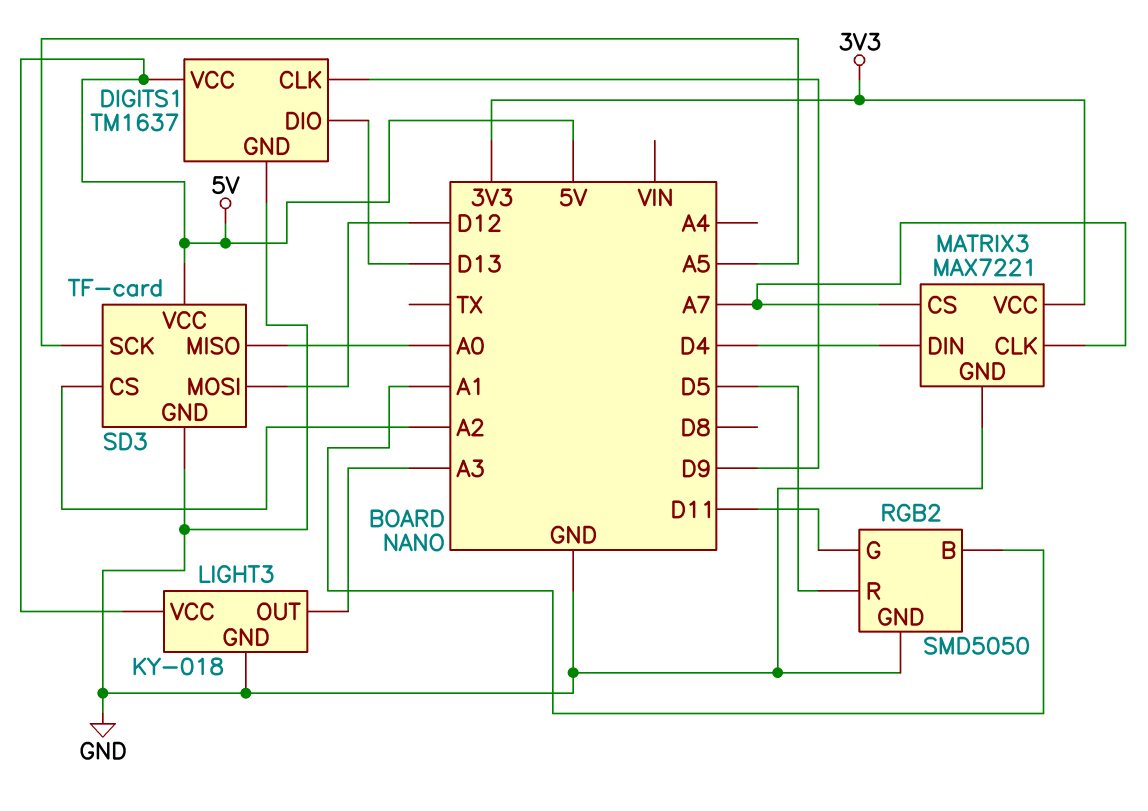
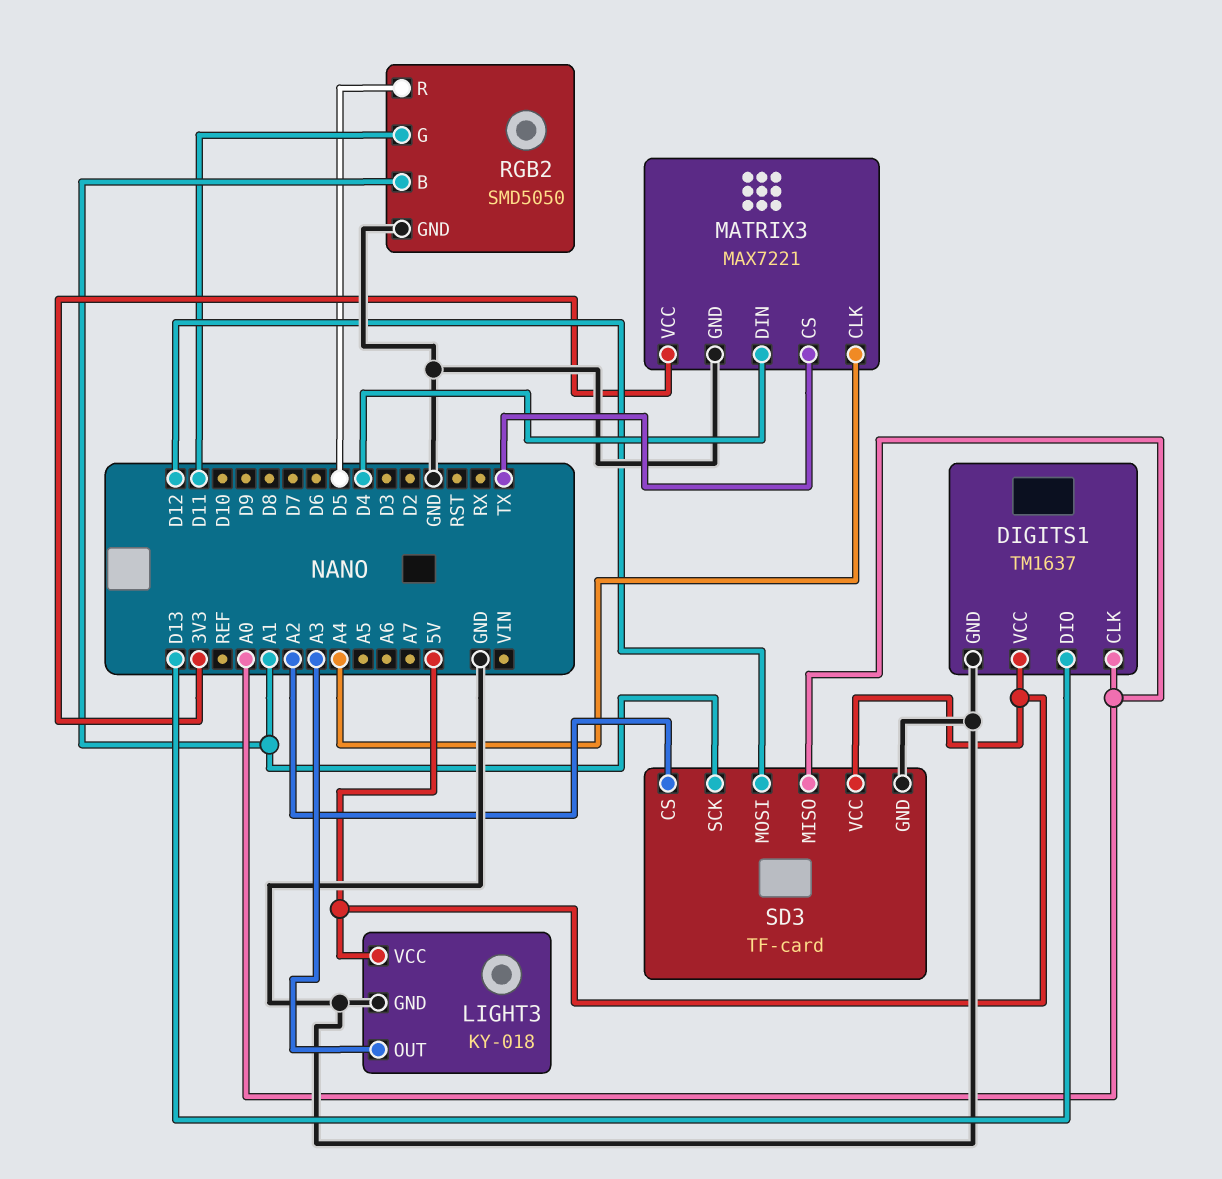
DIGITS1 pin CLK: D9 -> A0
MATRIX3 pin CLK: A7 -> A4
MATRIX3 pin CS: A7 -> TX
SD3 pin SCK: A5 -> A1

